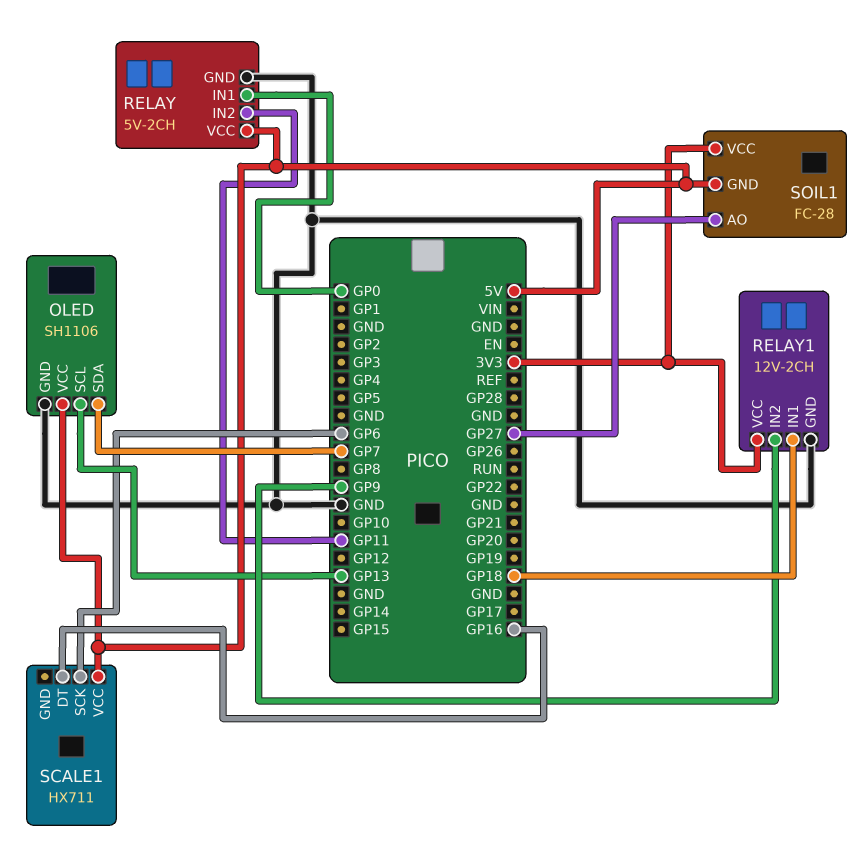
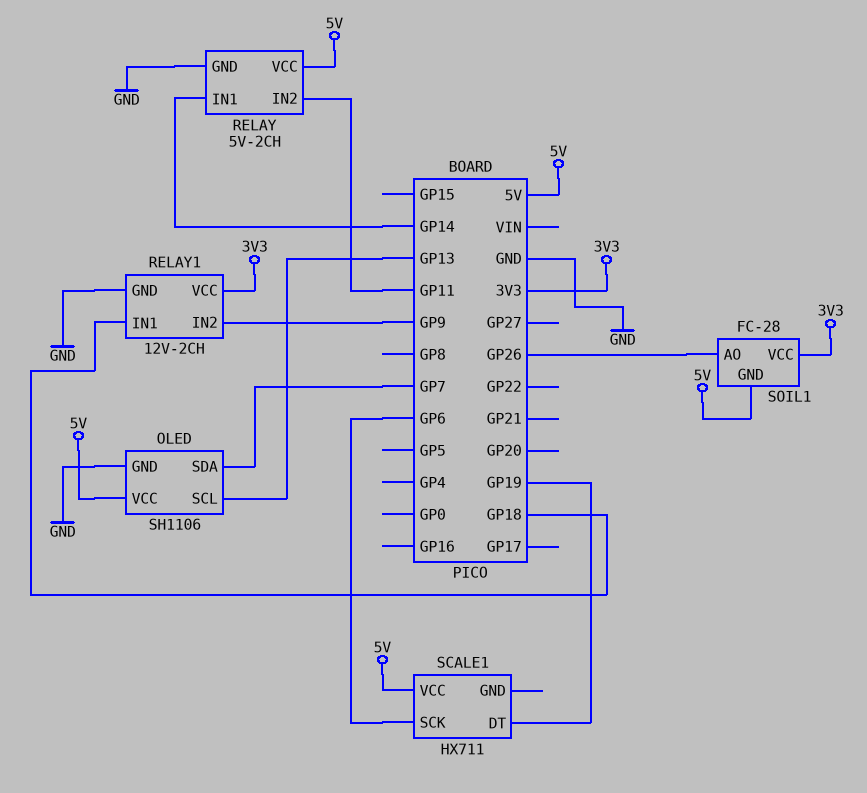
RELAY pin IN1: GP0 -> GP14
SCALE1 pin DT: GP16 -> GP19
SOIL1 pin AO: GP27 -> GP26

